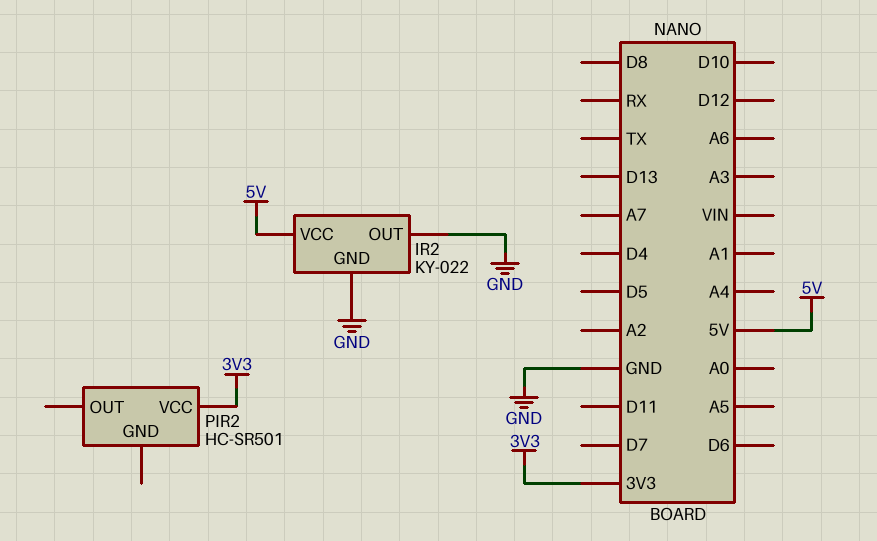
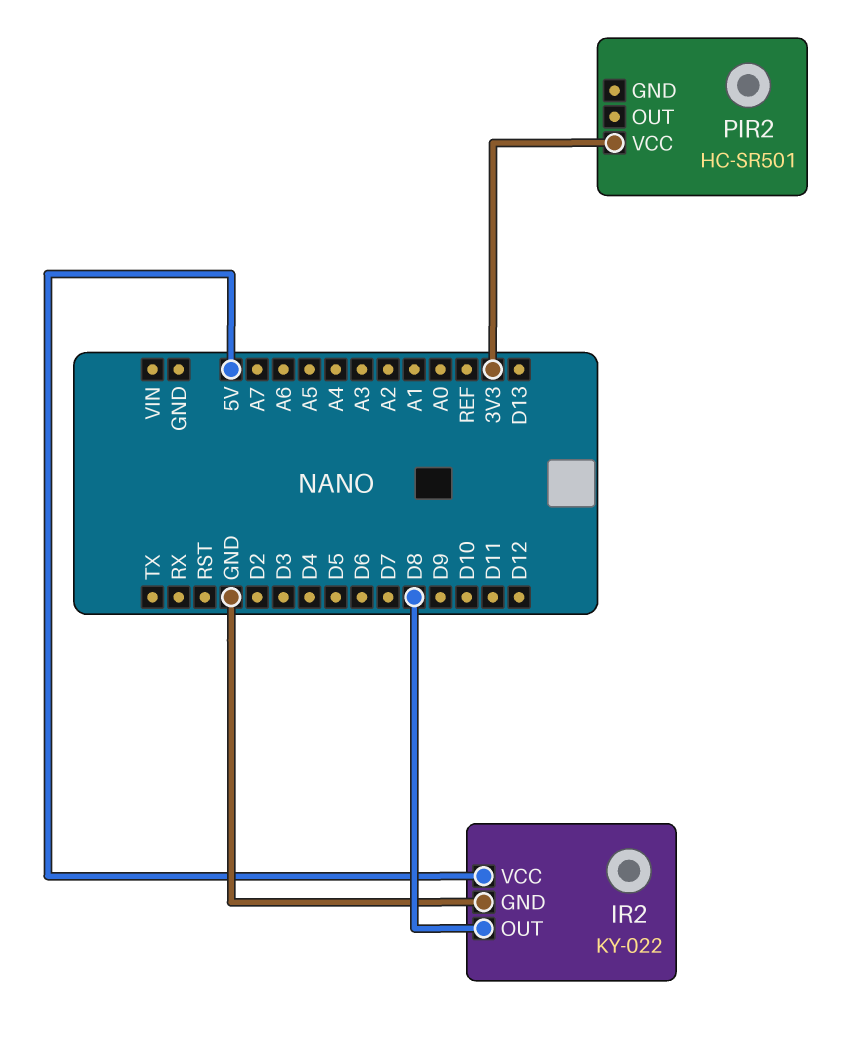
IR2 pin OUT: GND -> D8

